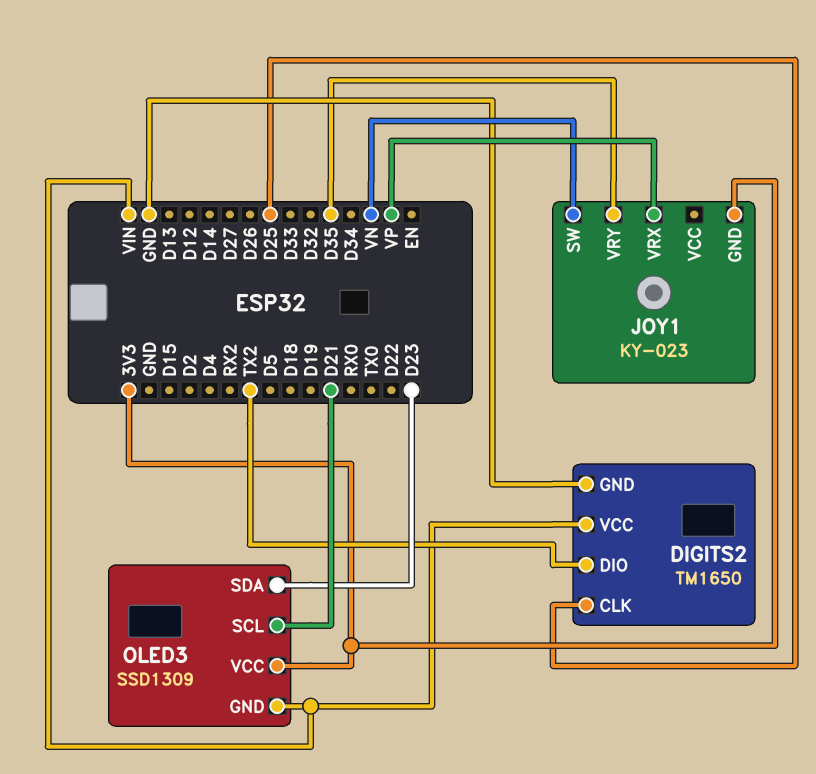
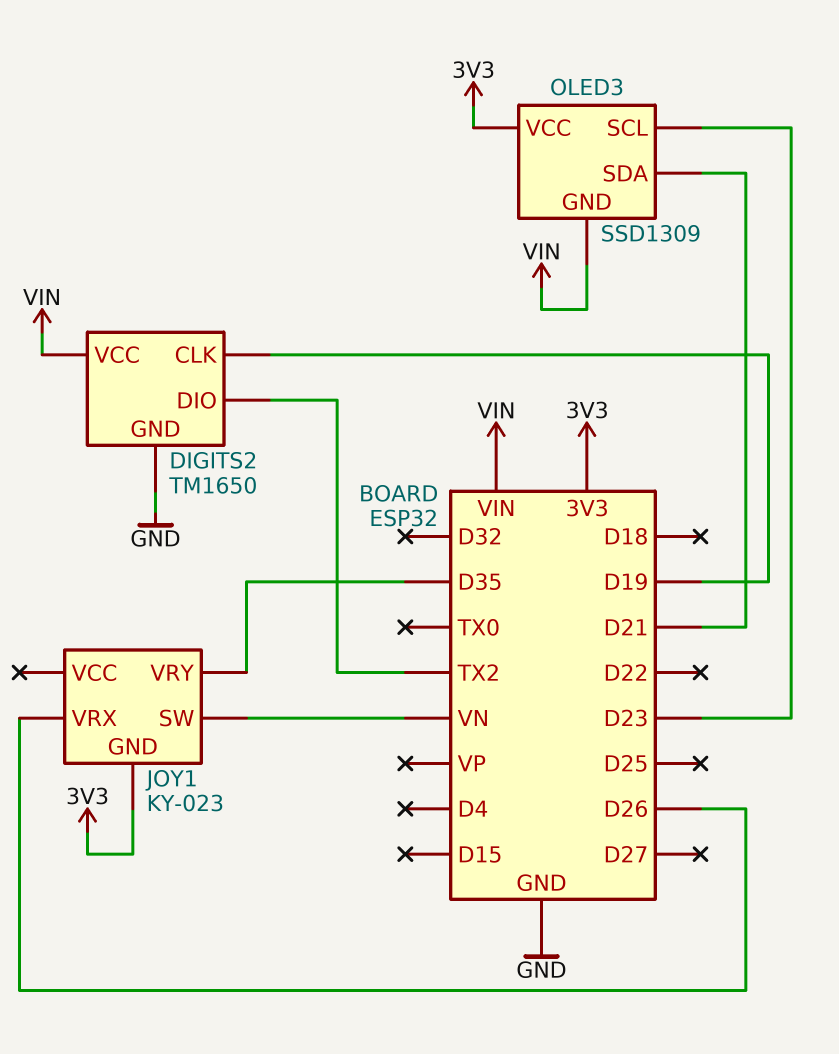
DIGITS2 pin CLK: D25 -> D19
JOY1 pin VRX: VP -> D26
OLED3 pin SCL: D21 -> D23
OLED3 pin SDA: D23 -> D21

